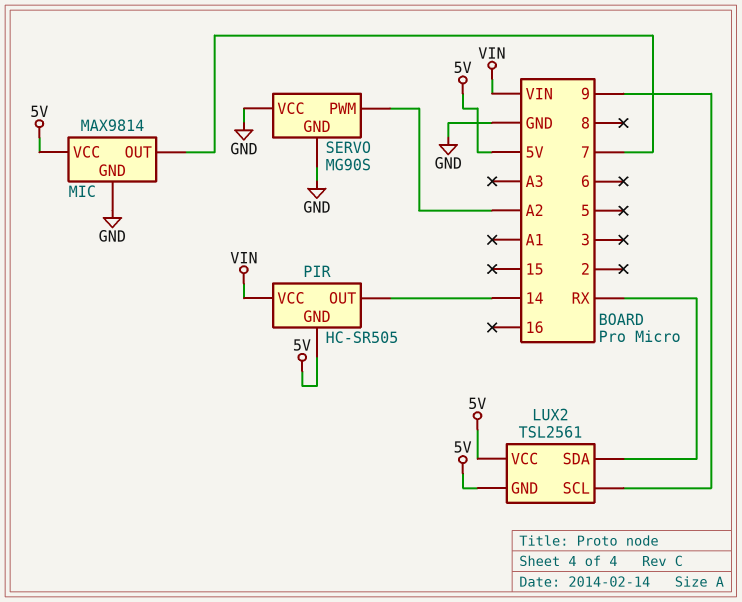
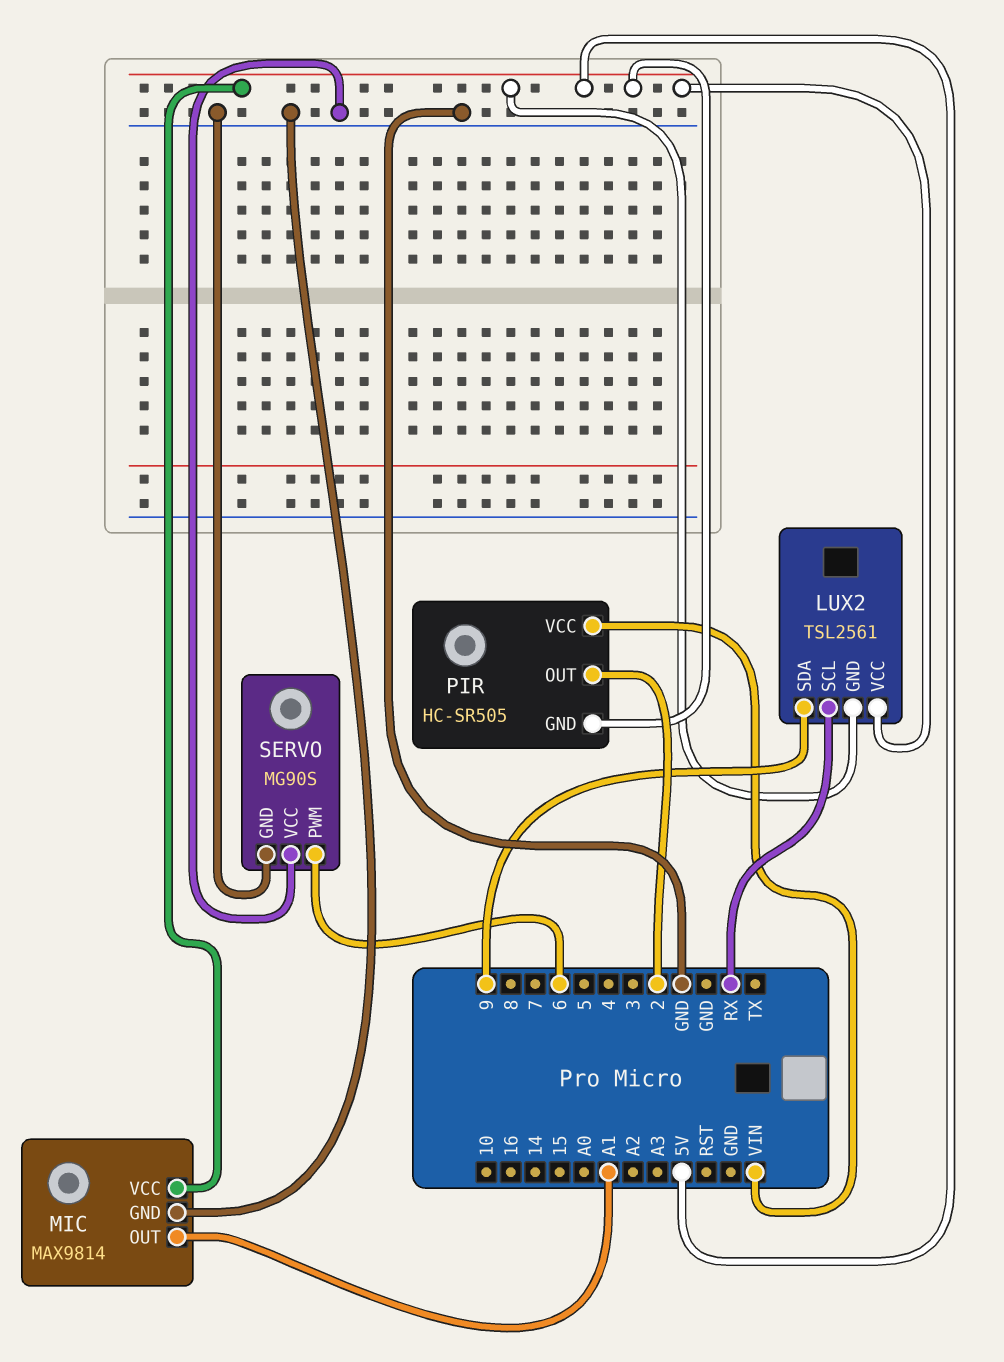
LUX2 pin SCL: 9 -> RX
LUX2 pin SDA: RX -> 9
MIC pin OUT: 7 -> A1
PIR pin OUT: 14 -> 2
SERVO pin PWM: A2 -> 6

